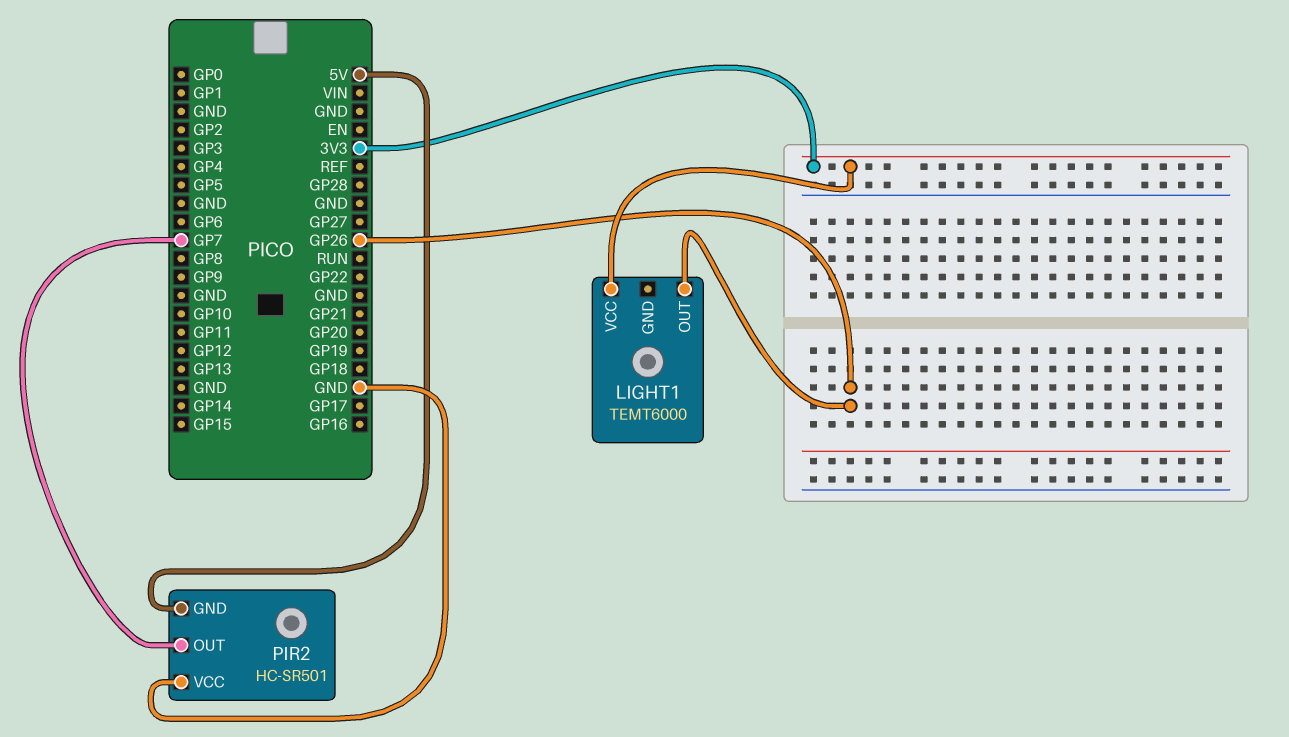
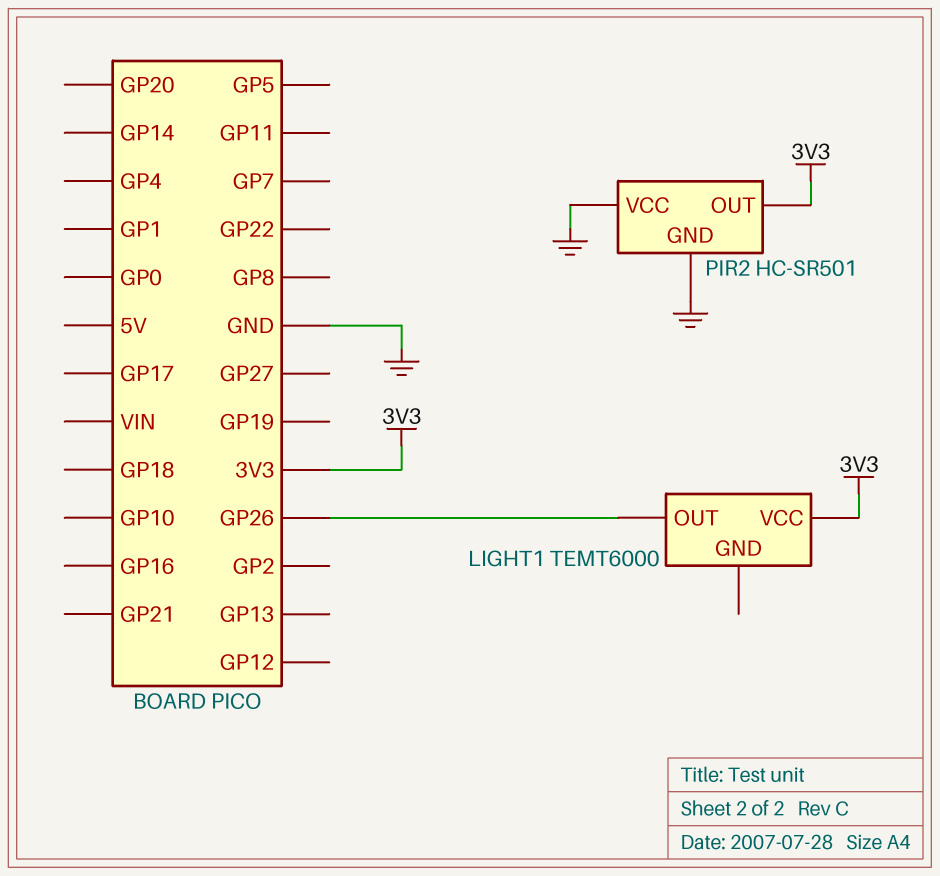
PIR2 pin GND: 5V -> GND
PIR2 pin OUT: GP7 -> 3V3

